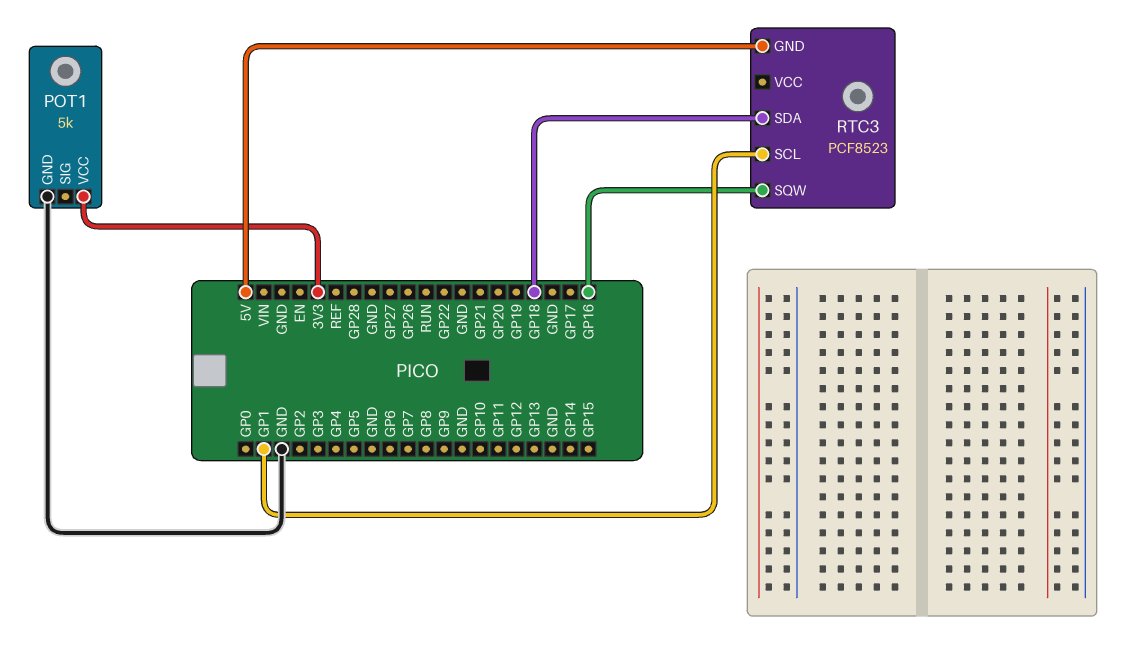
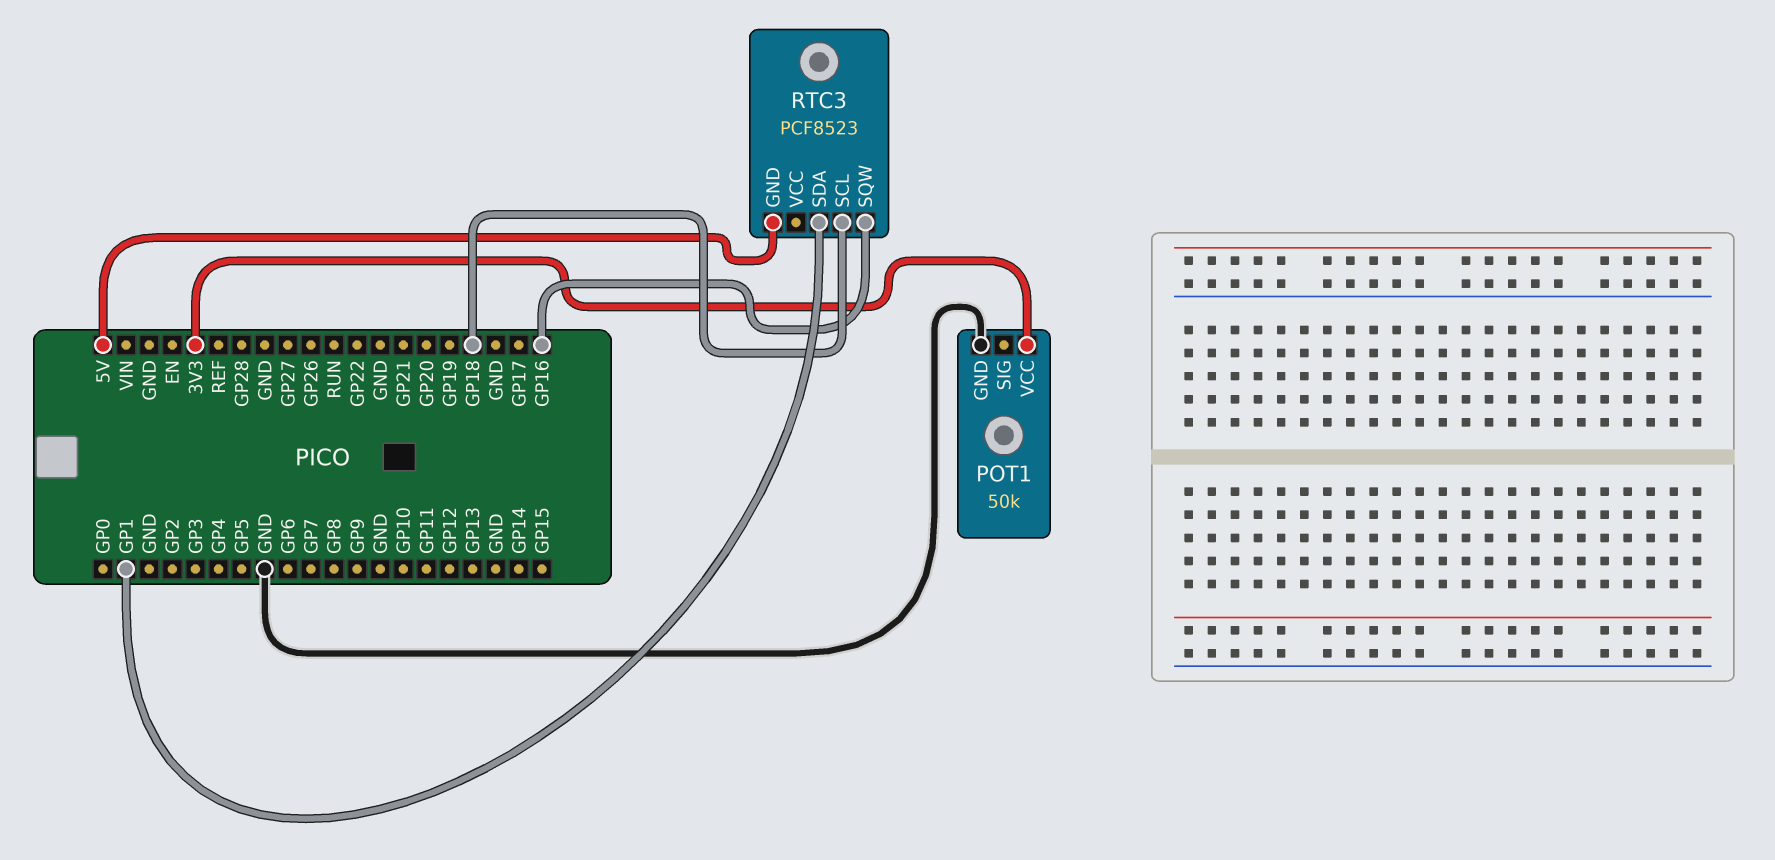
POT1: 5k -> 50k
RTC3 pin SCL: GP1 -> GP18
RTC3 pin SDA: GP18 -> GP1

